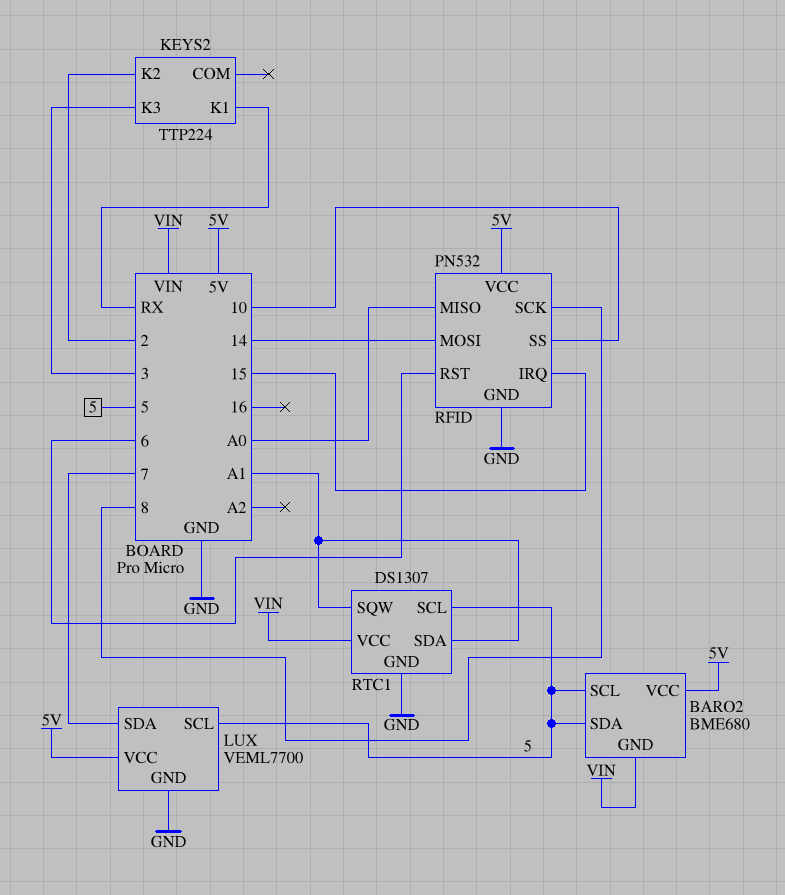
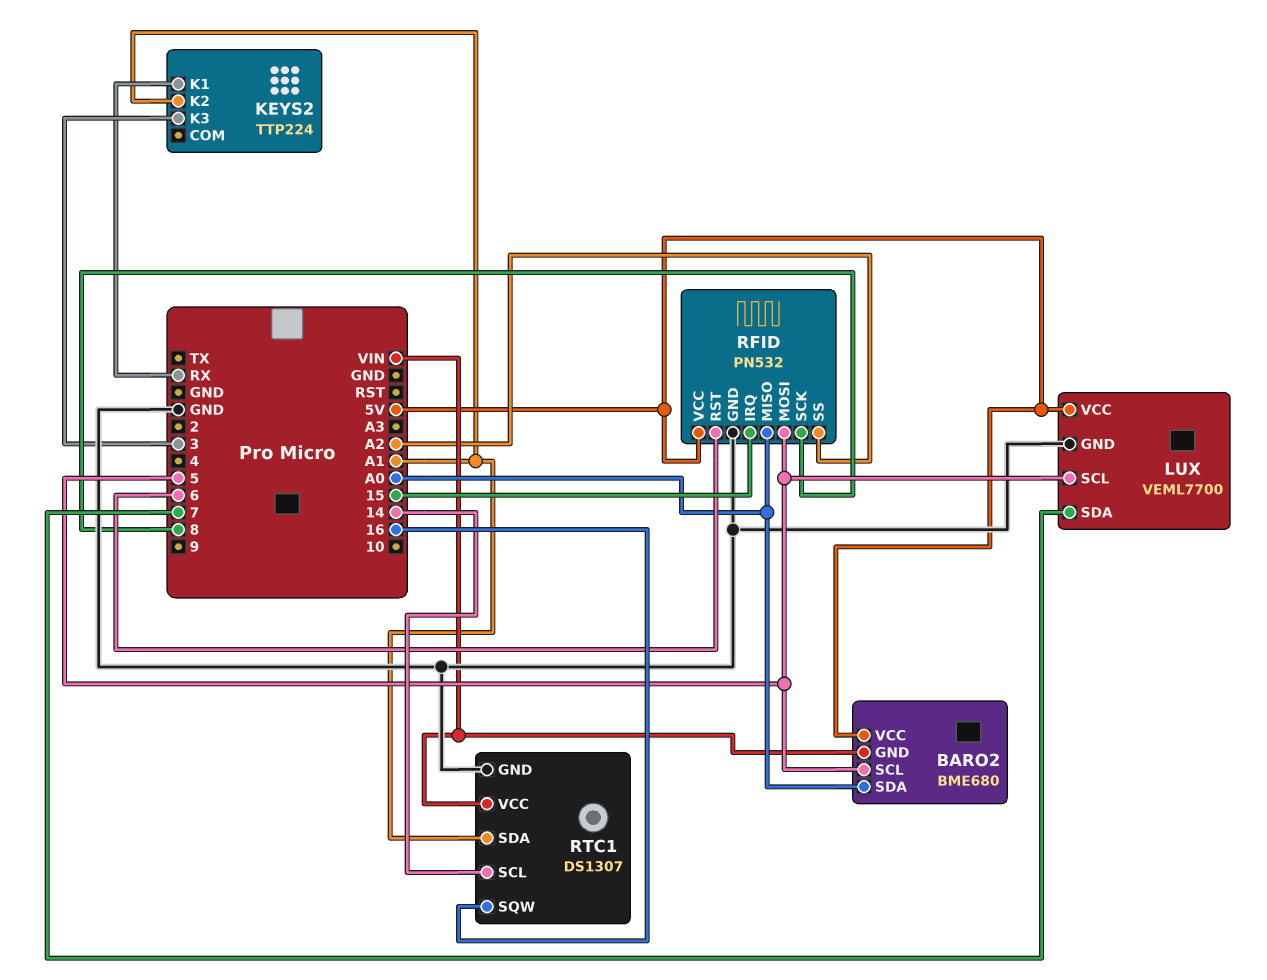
BARO2 pin SDA: 5 -> A0
KEYS2 pin K2: 2 -> A1
RFID pin MOSI: 14 -> 5
RFID pin SS: 10 -> A2
RTC1 pin SCL: 5 -> 14
RTC1 pin SQW: A1 -> 16

